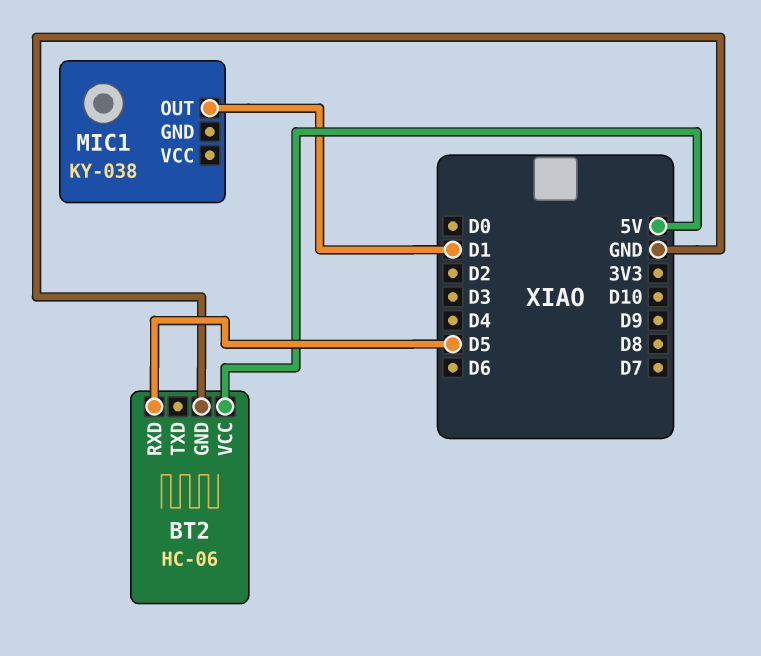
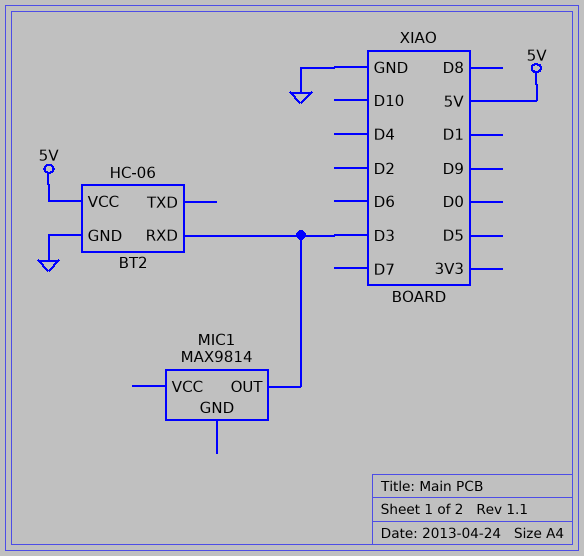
BT2 pin RXD: D5 -> D3
MIC1: KY-038 -> MAX9814
MIC1 pin OUT: D1 -> D3

